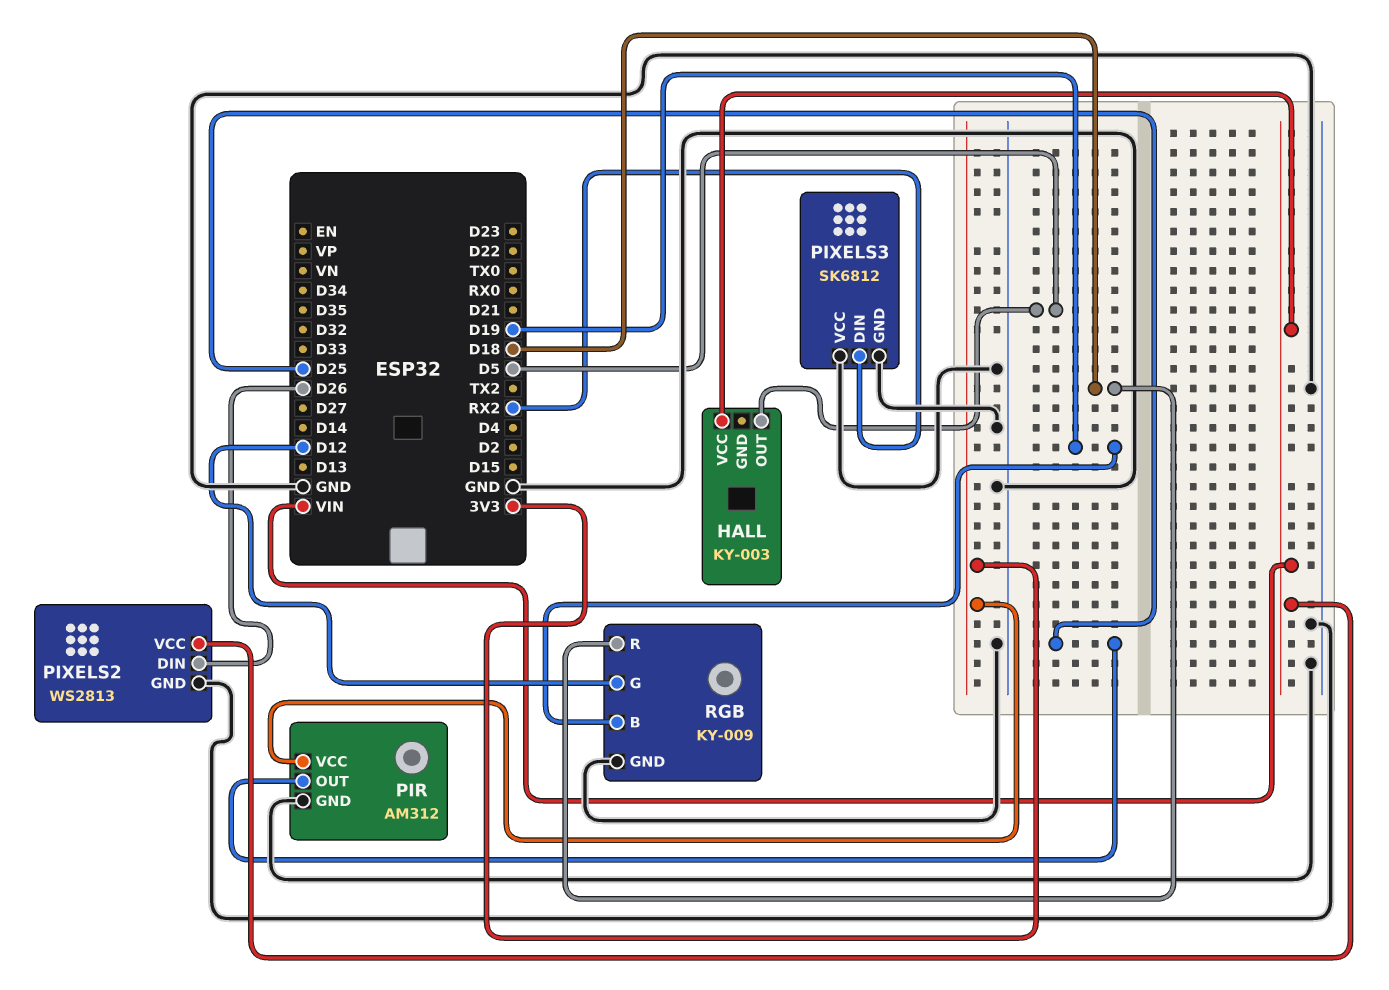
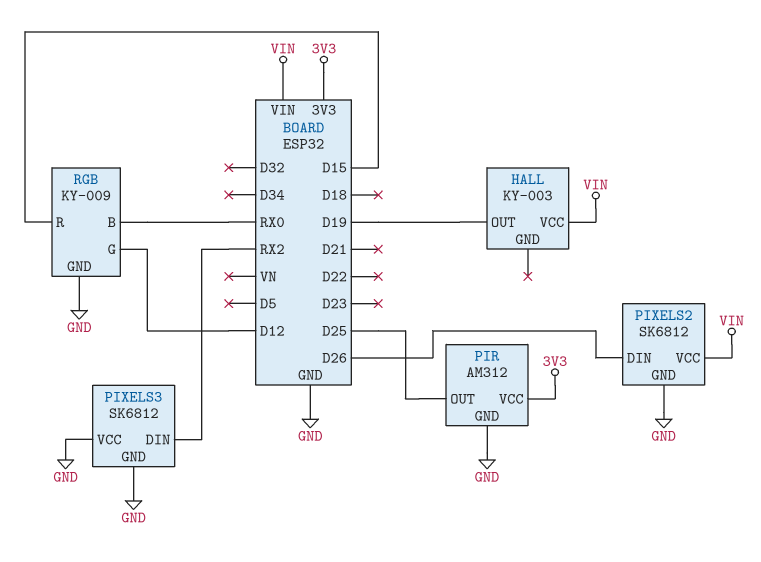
HALL pin OUT: D5 -> D19
PIXELS2: WS2813 -> SK6812
RGB pin B: D19 -> RX0
RGB pin R: D18 -> D15

